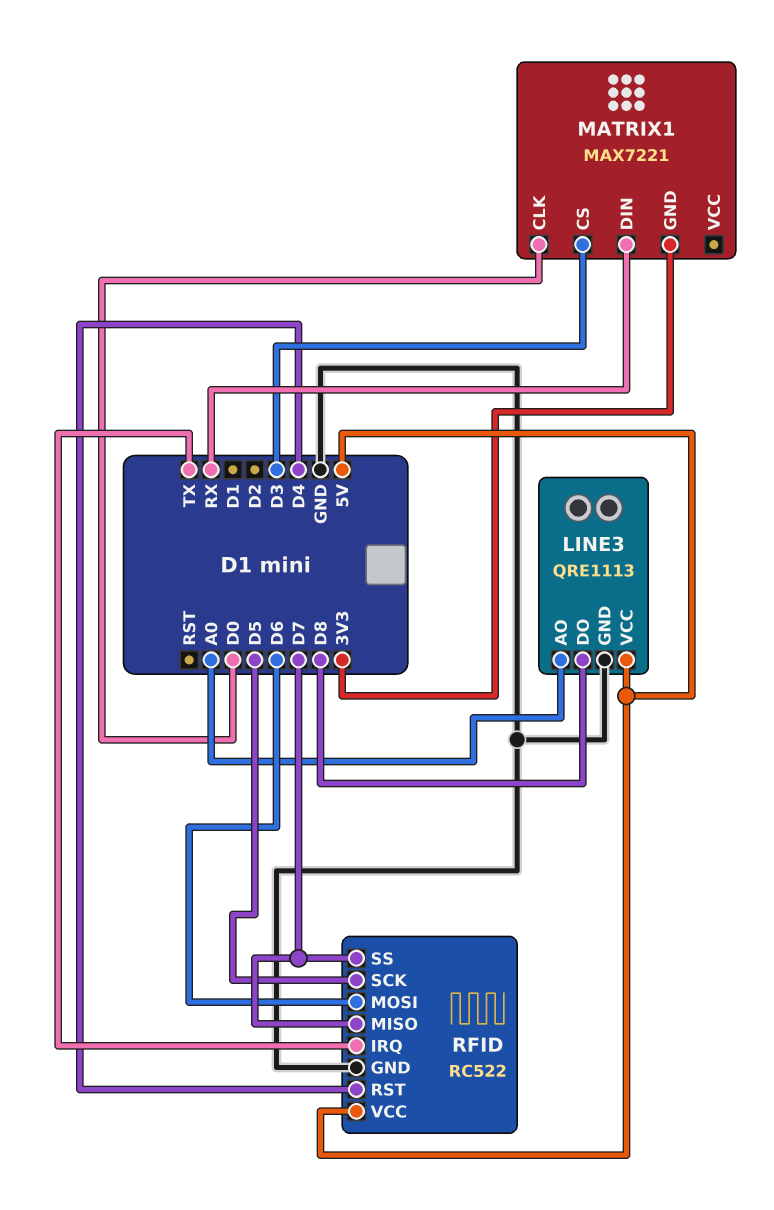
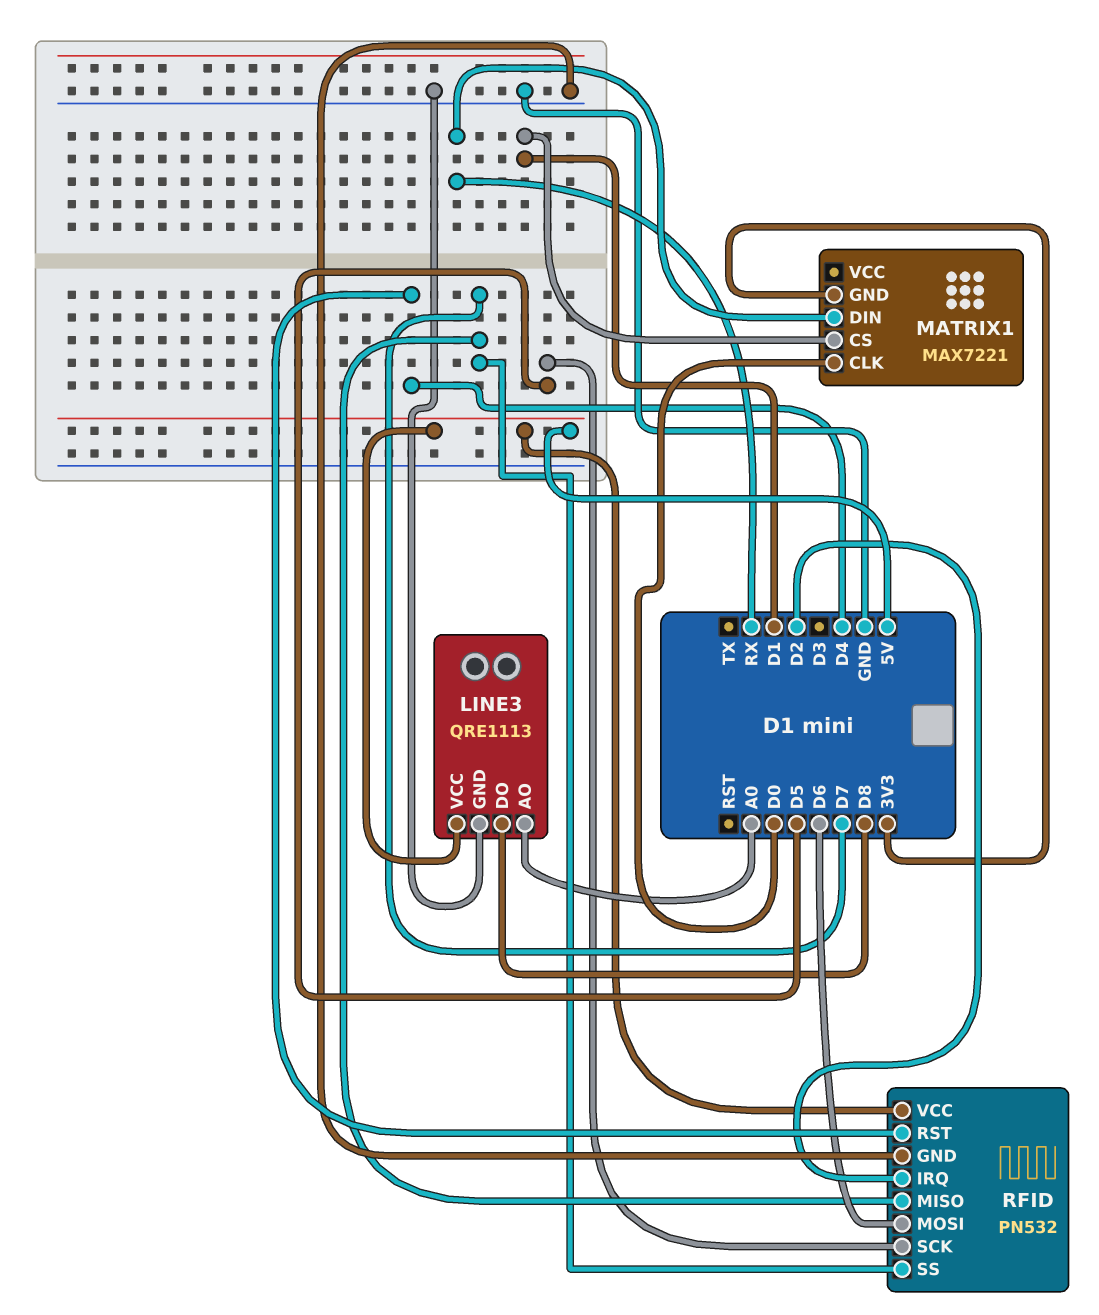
MATRIX1 pin CS: D3 -> D1
RFID: RC522 -> PN532
RFID pin IRQ: TX -> D2

